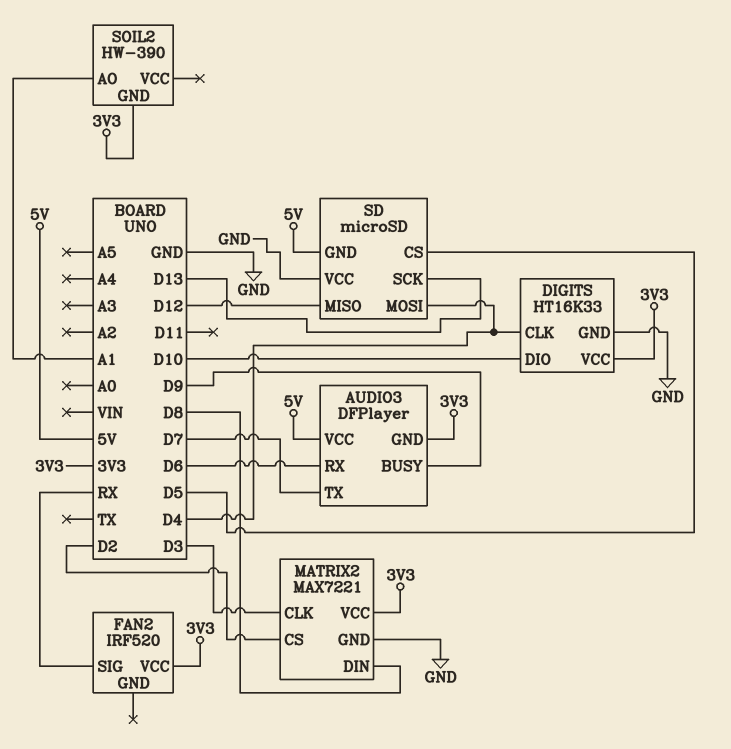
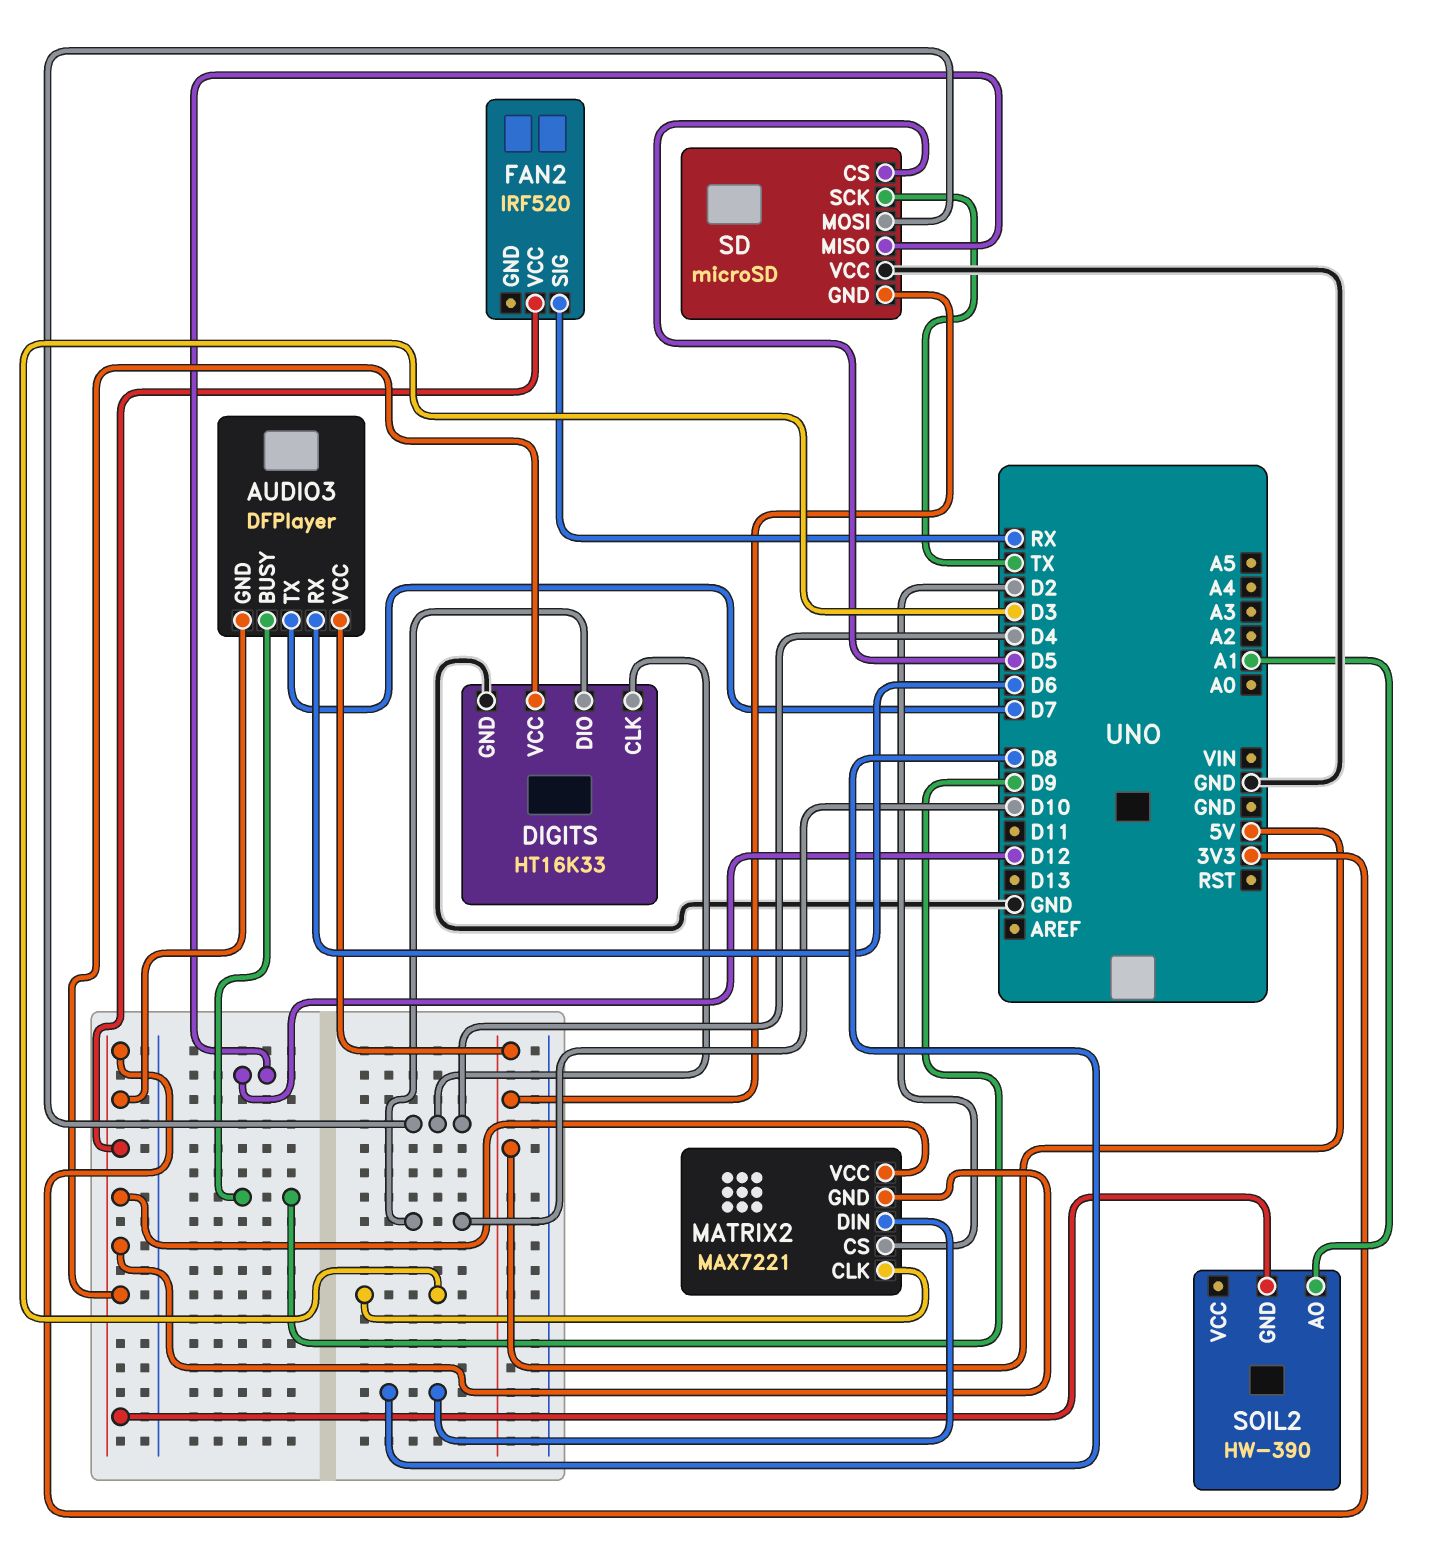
MATRIX2 pin GND: GND -> 3V3
SD pin SCK: D13 -> TX

